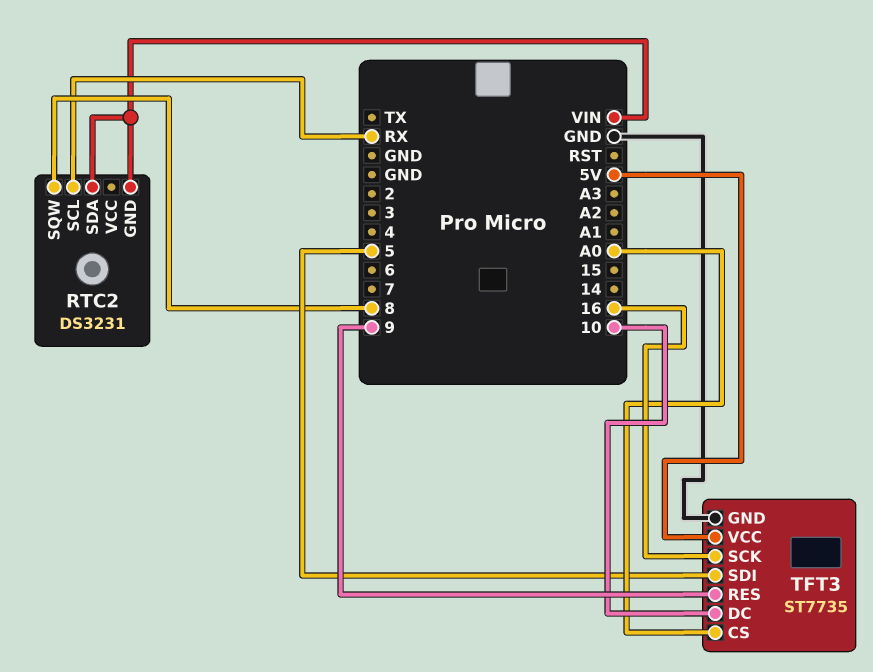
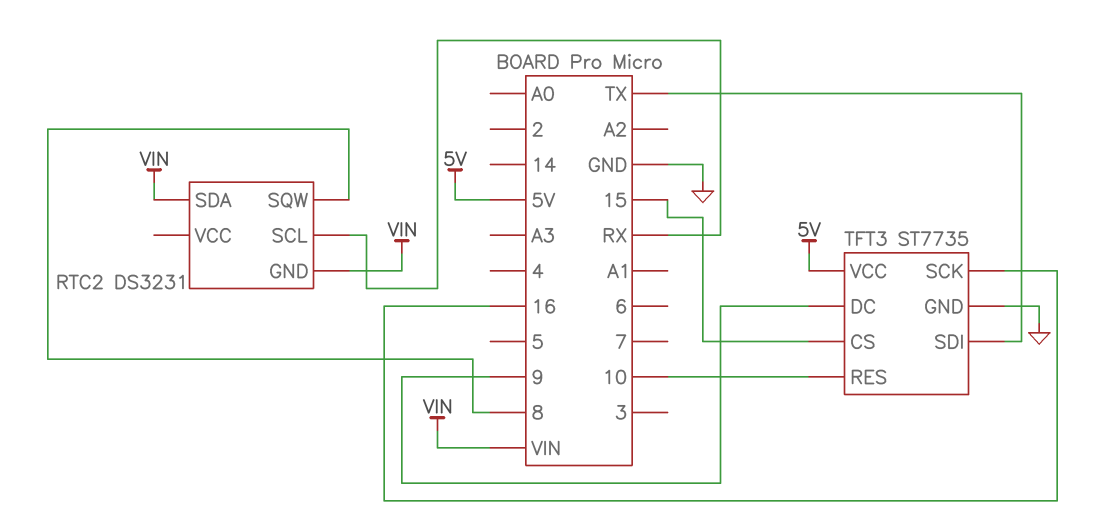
TFT3 pin CS: A0 -> 15
TFT3 pin DC: 10 -> 9
TFT3 pin RES: 9 -> 10
TFT3 pin SDI: 5 -> TX

